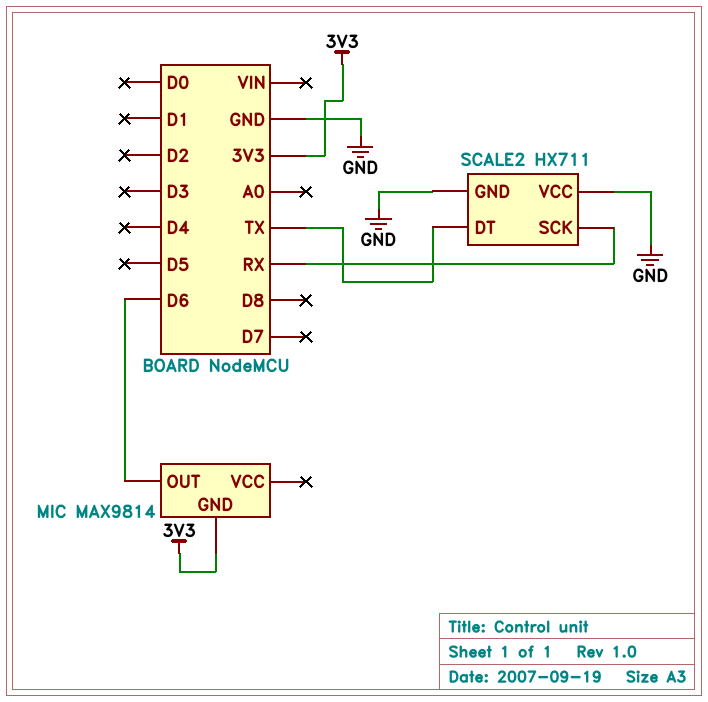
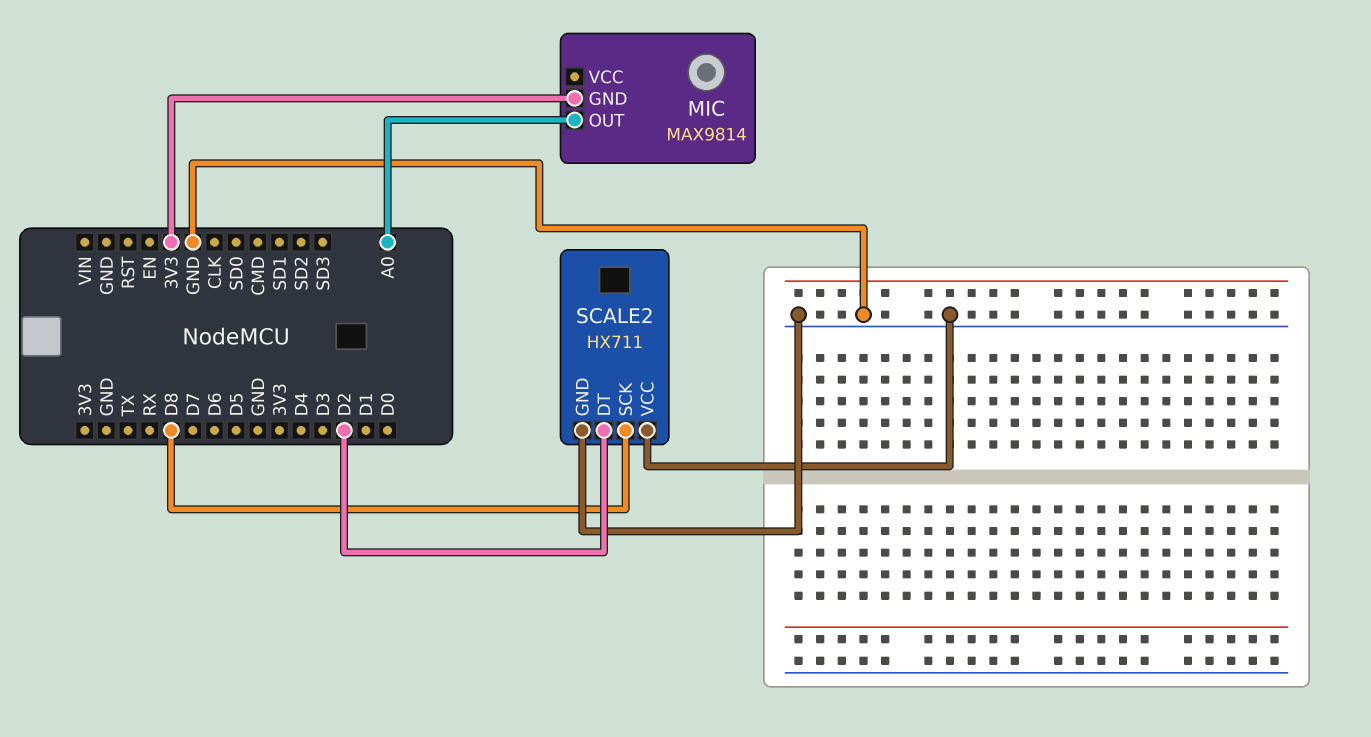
MIC pin OUT: D6 -> A0
SCALE2 pin DT: TX -> D2
SCALE2 pin SCK: RX -> D8

